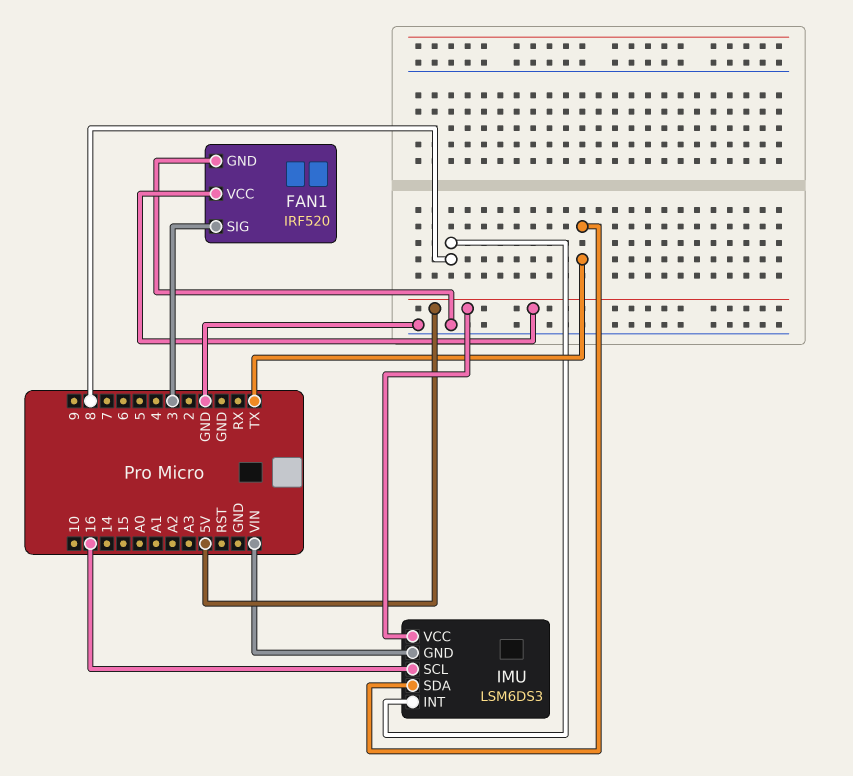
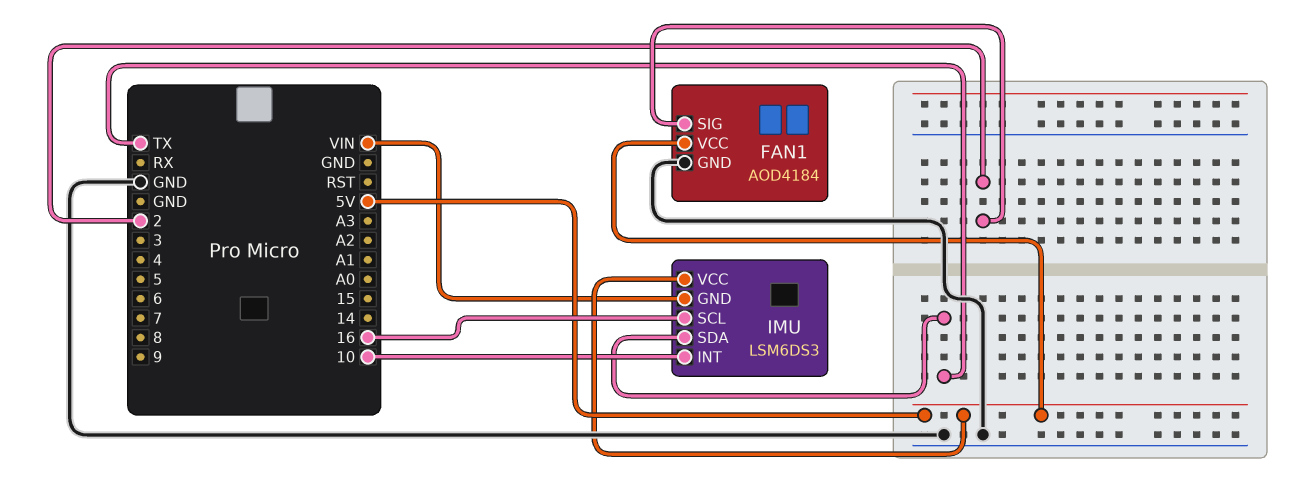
FAN1: IRF520 -> AOD4184
FAN1 pin SIG: 3 -> 2
IMU pin INT: 8 -> 10

